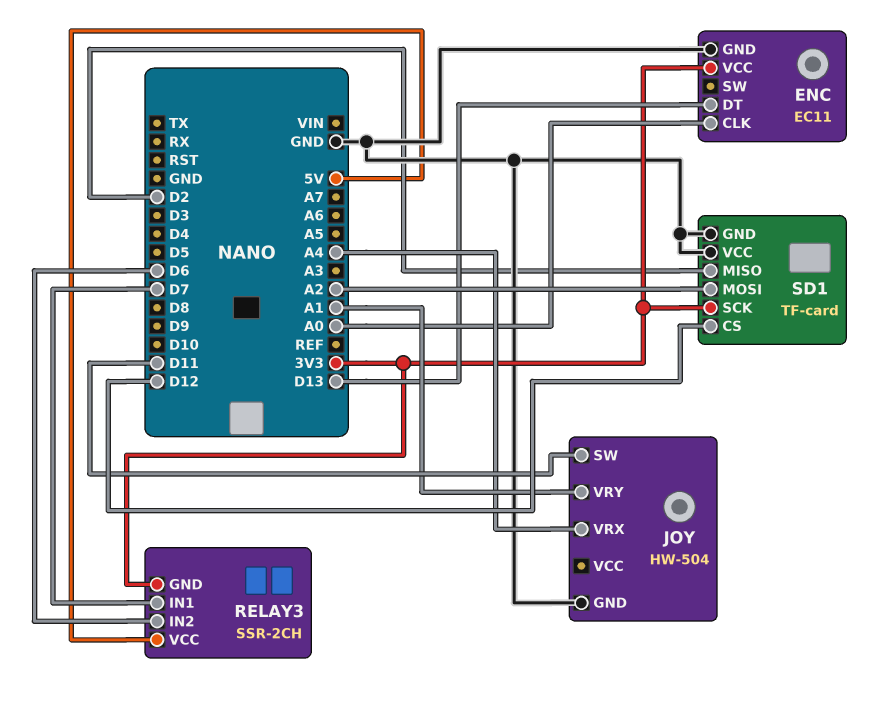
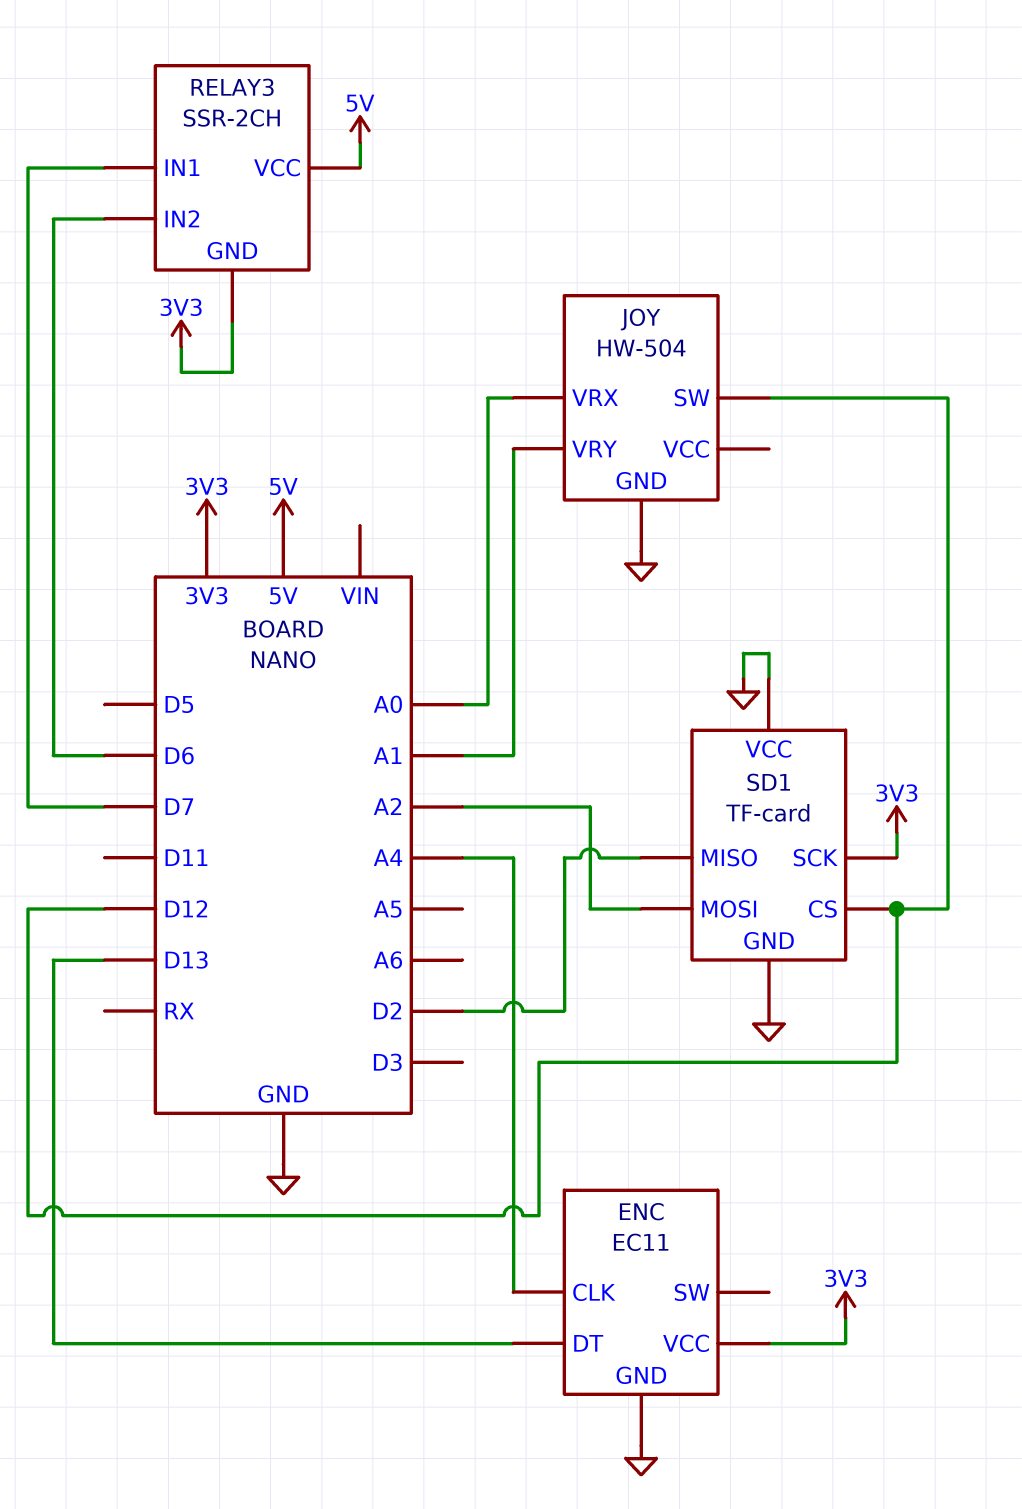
ENC pin CLK: A0 -> A4
JOY pin SW: D11 -> D12
JOY pin VRX: A4 -> A0

